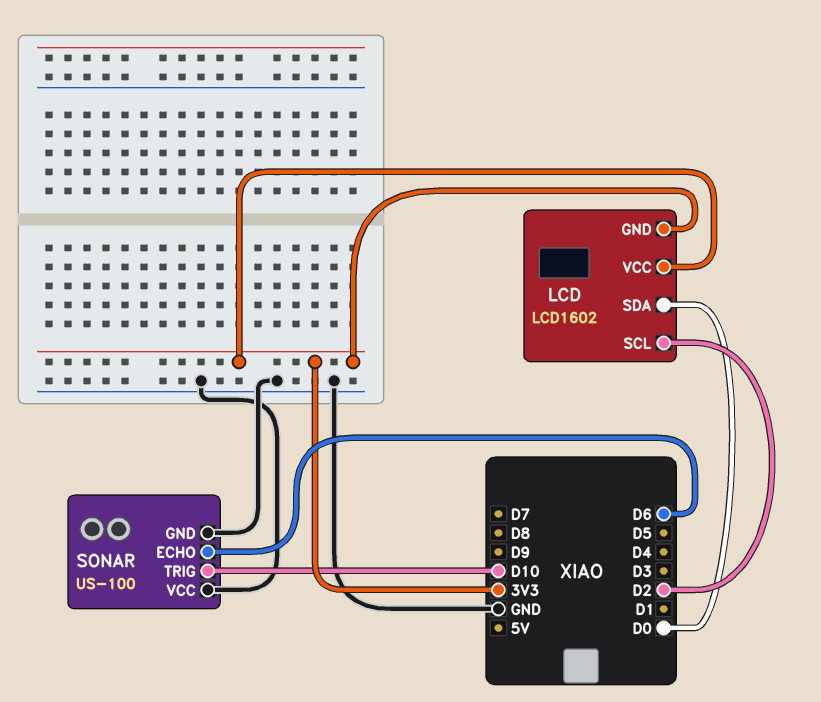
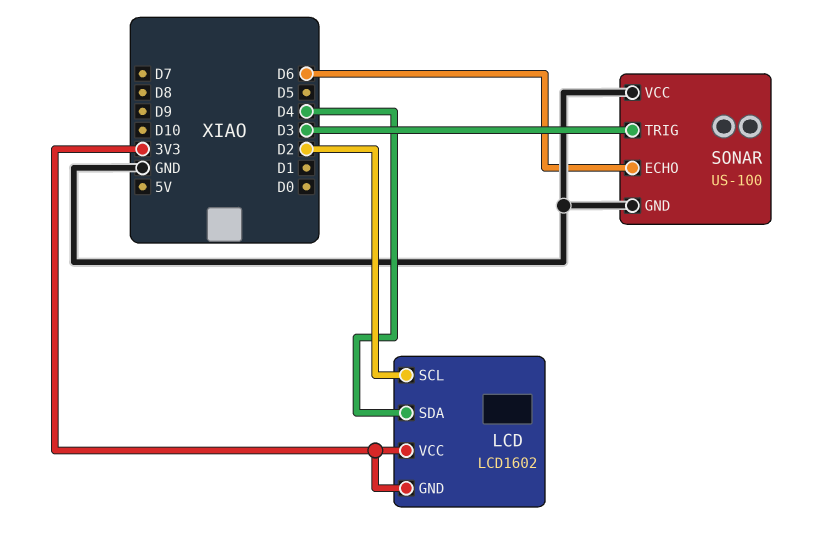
LCD pin SDA: D0 -> D4
SONAR pin TRIG: D10 -> D3

